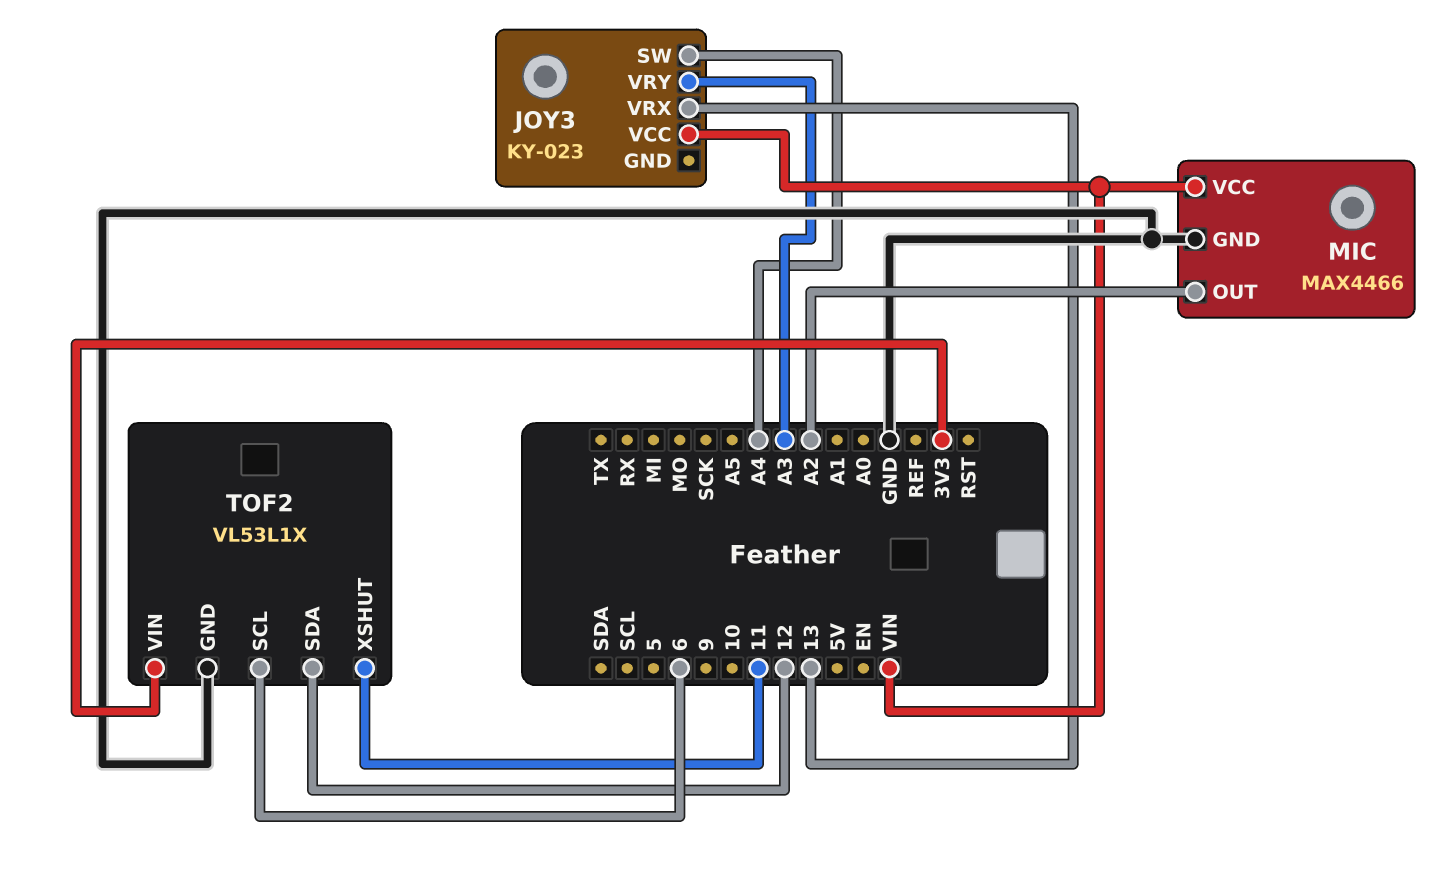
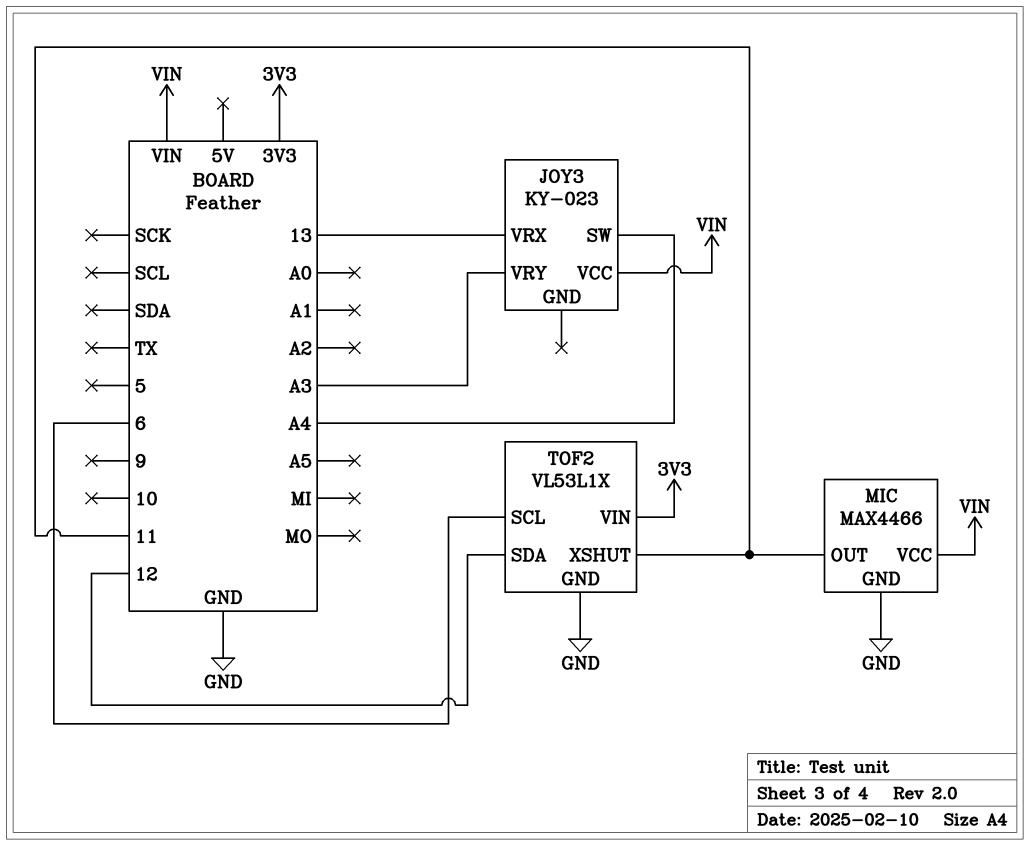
MIC pin OUT: A2 -> 11

